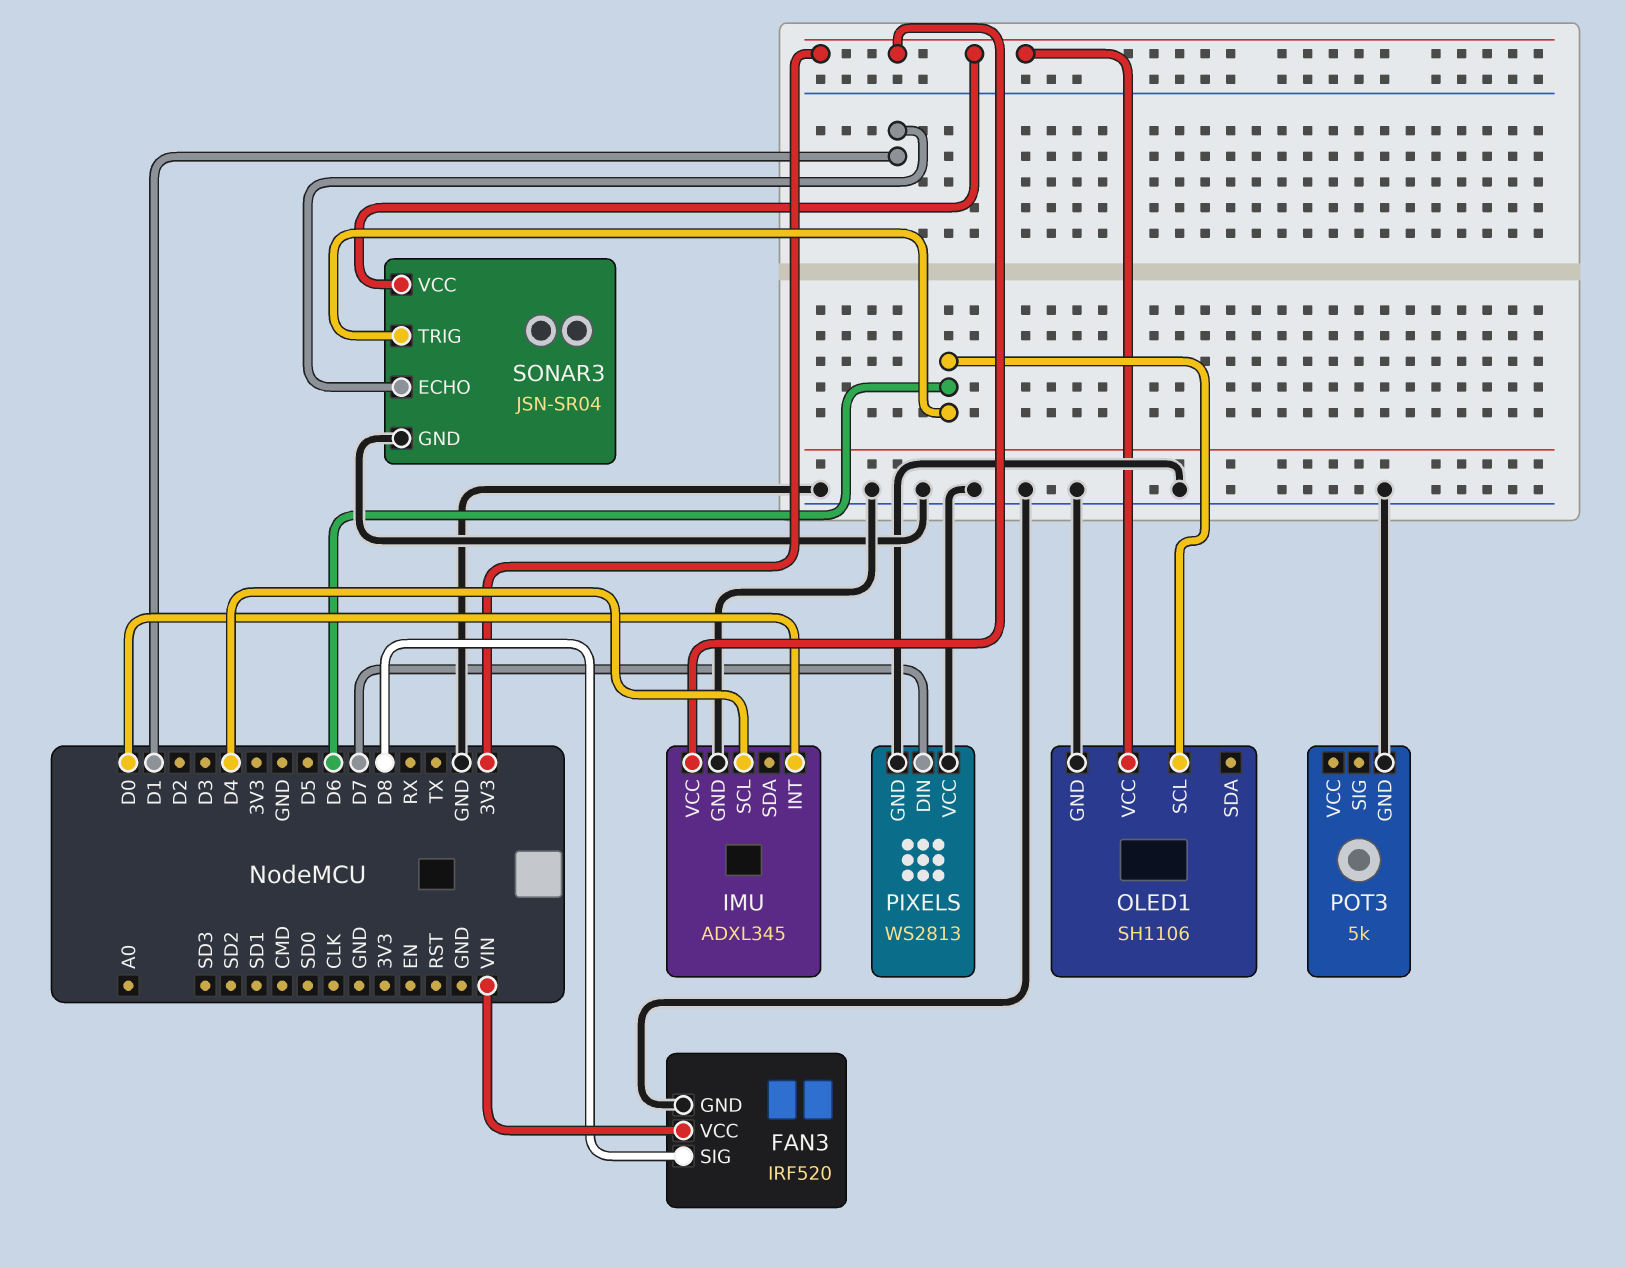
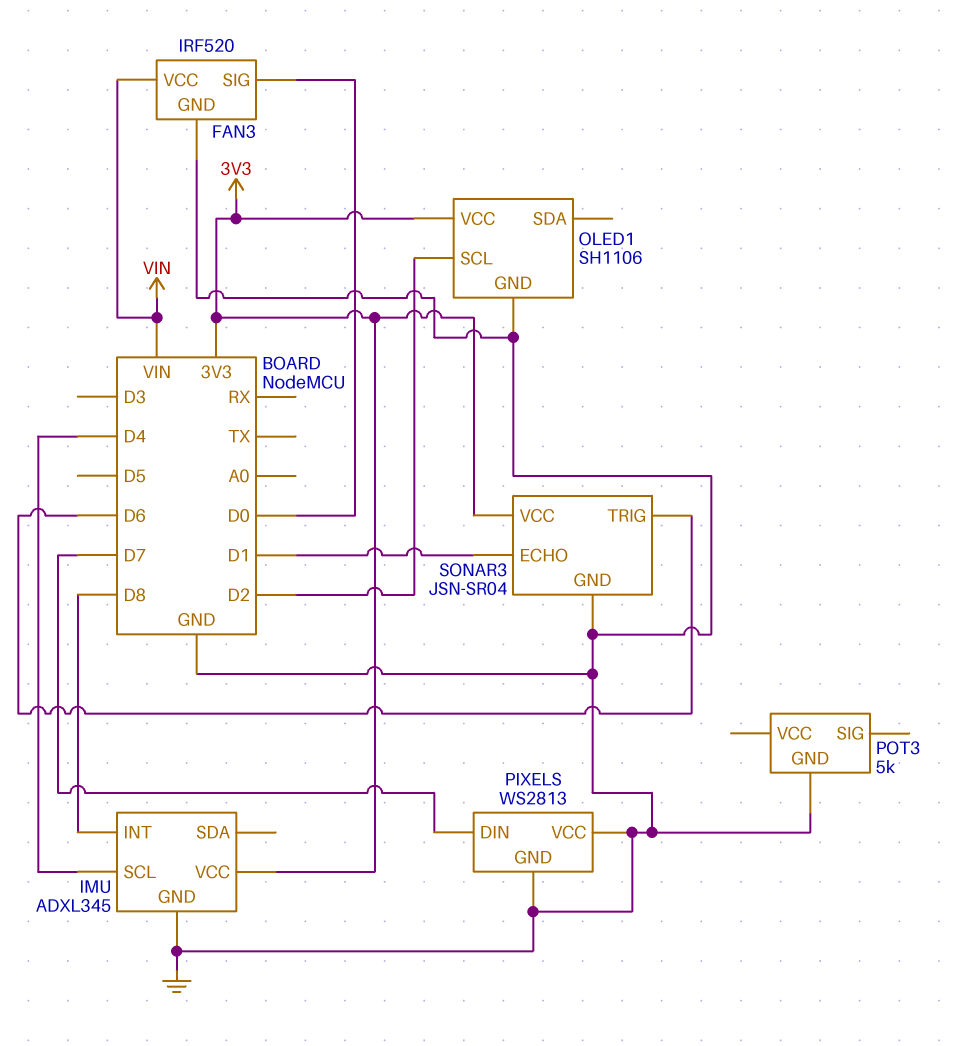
FAN3 pin SIG: D8 -> D0
IMU pin INT: D0 -> D8
OLED1 pin SCL: D6 -> D2

